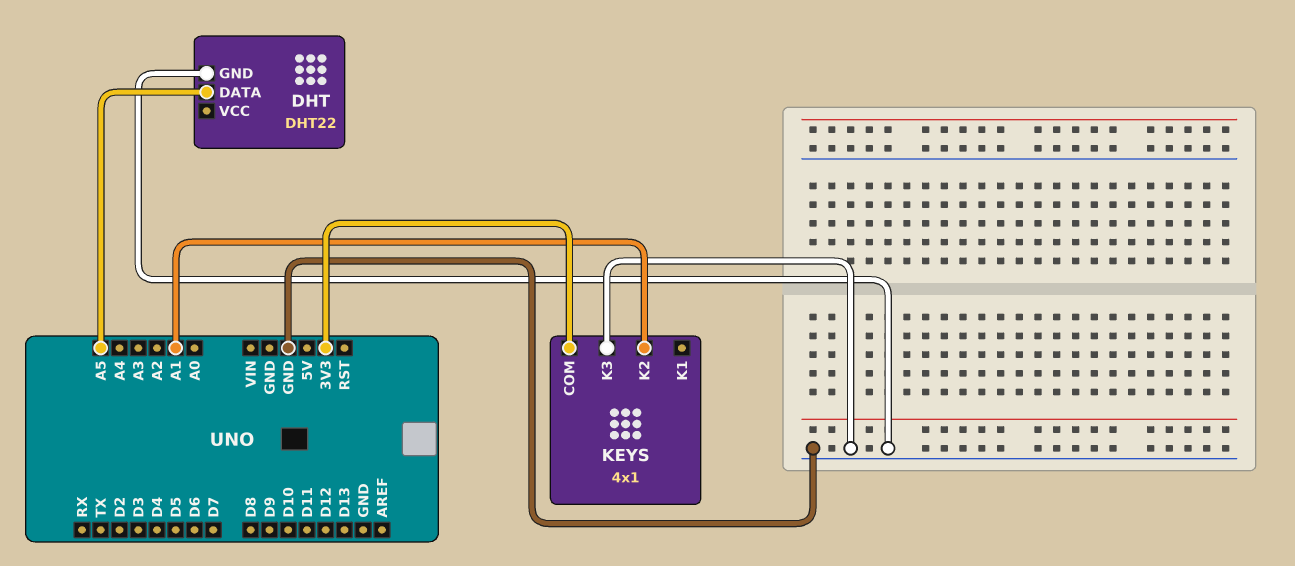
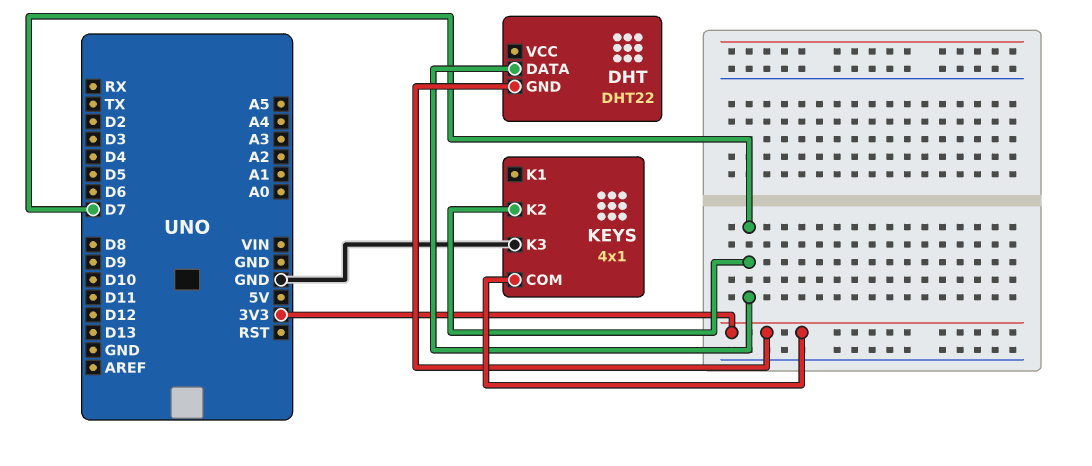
DHT pin DATA: A5 -> D7
DHT pin GND: GND -> 3V3
KEYS pin K2: A1 -> D7

